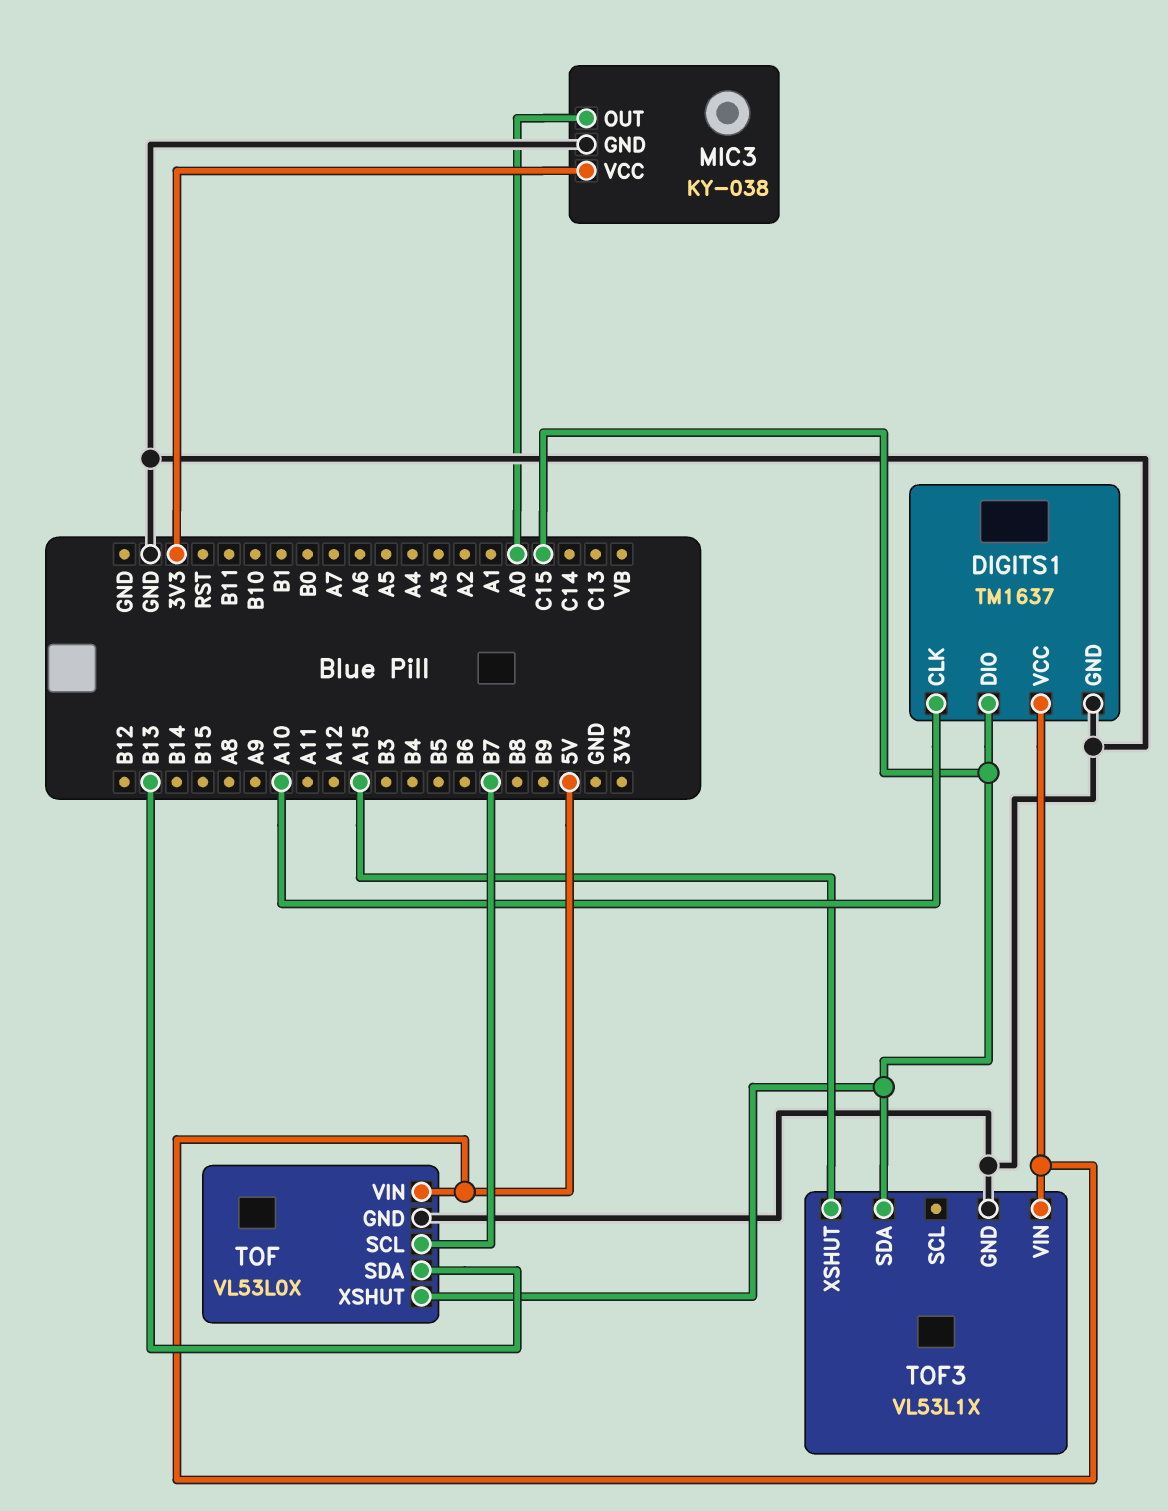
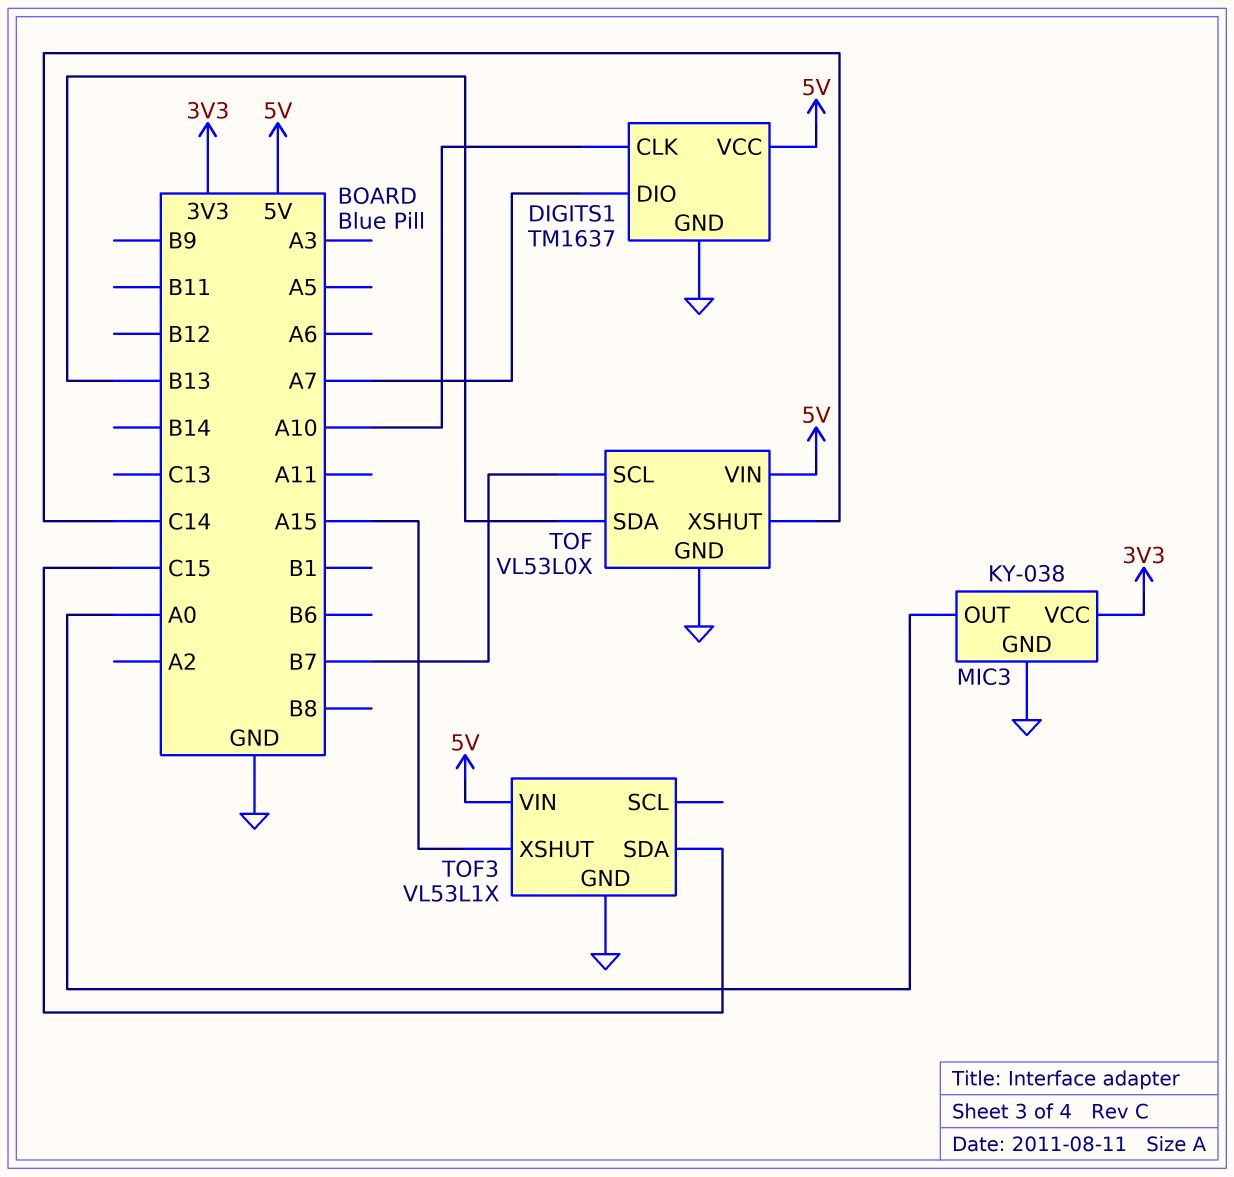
DIGITS1 pin DIO: C15 -> A7
TOF pin XSHUT: C15 -> C14

